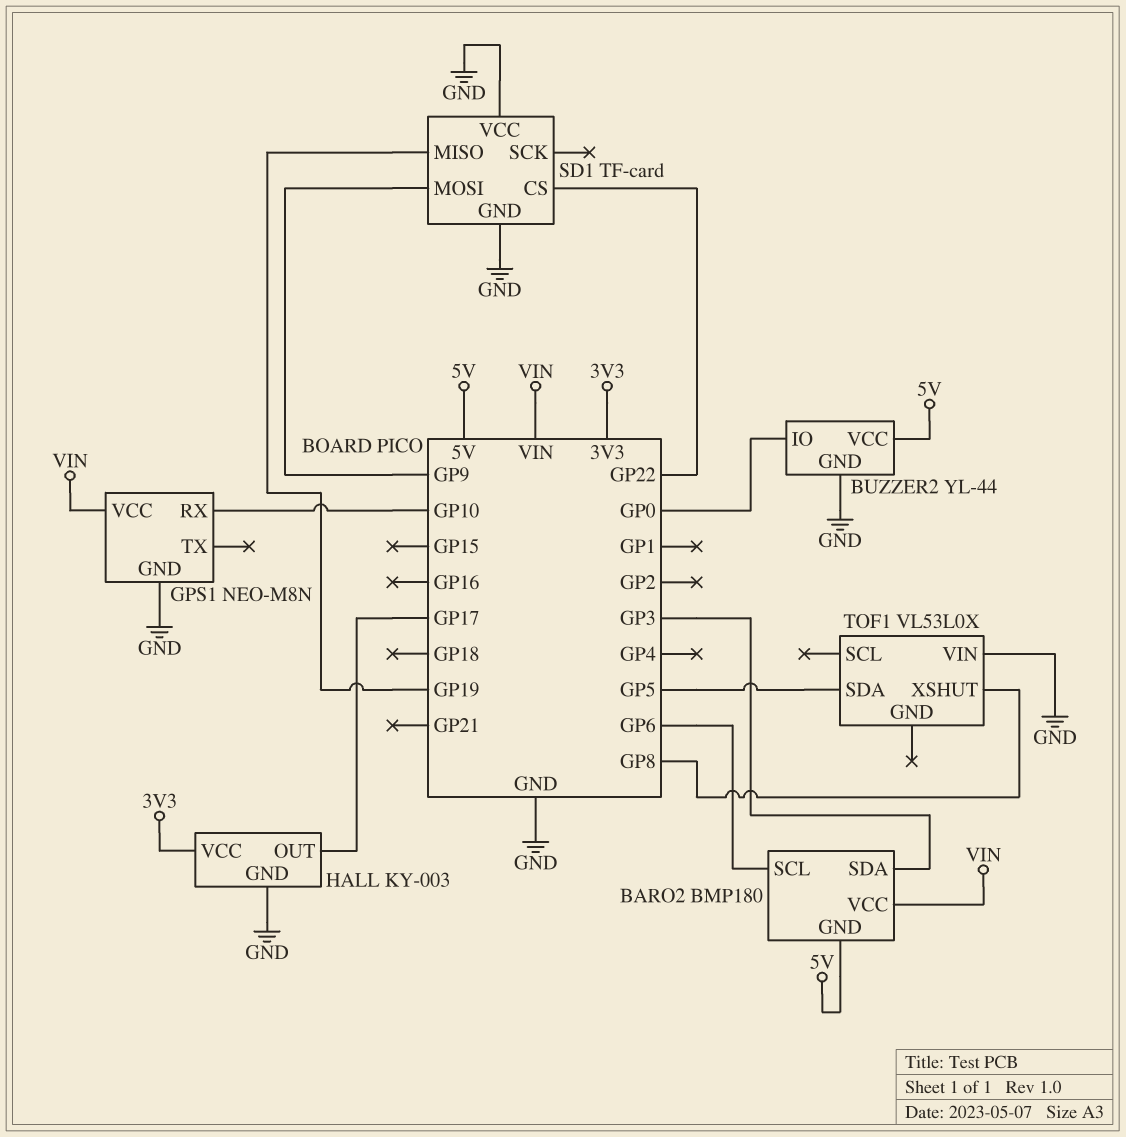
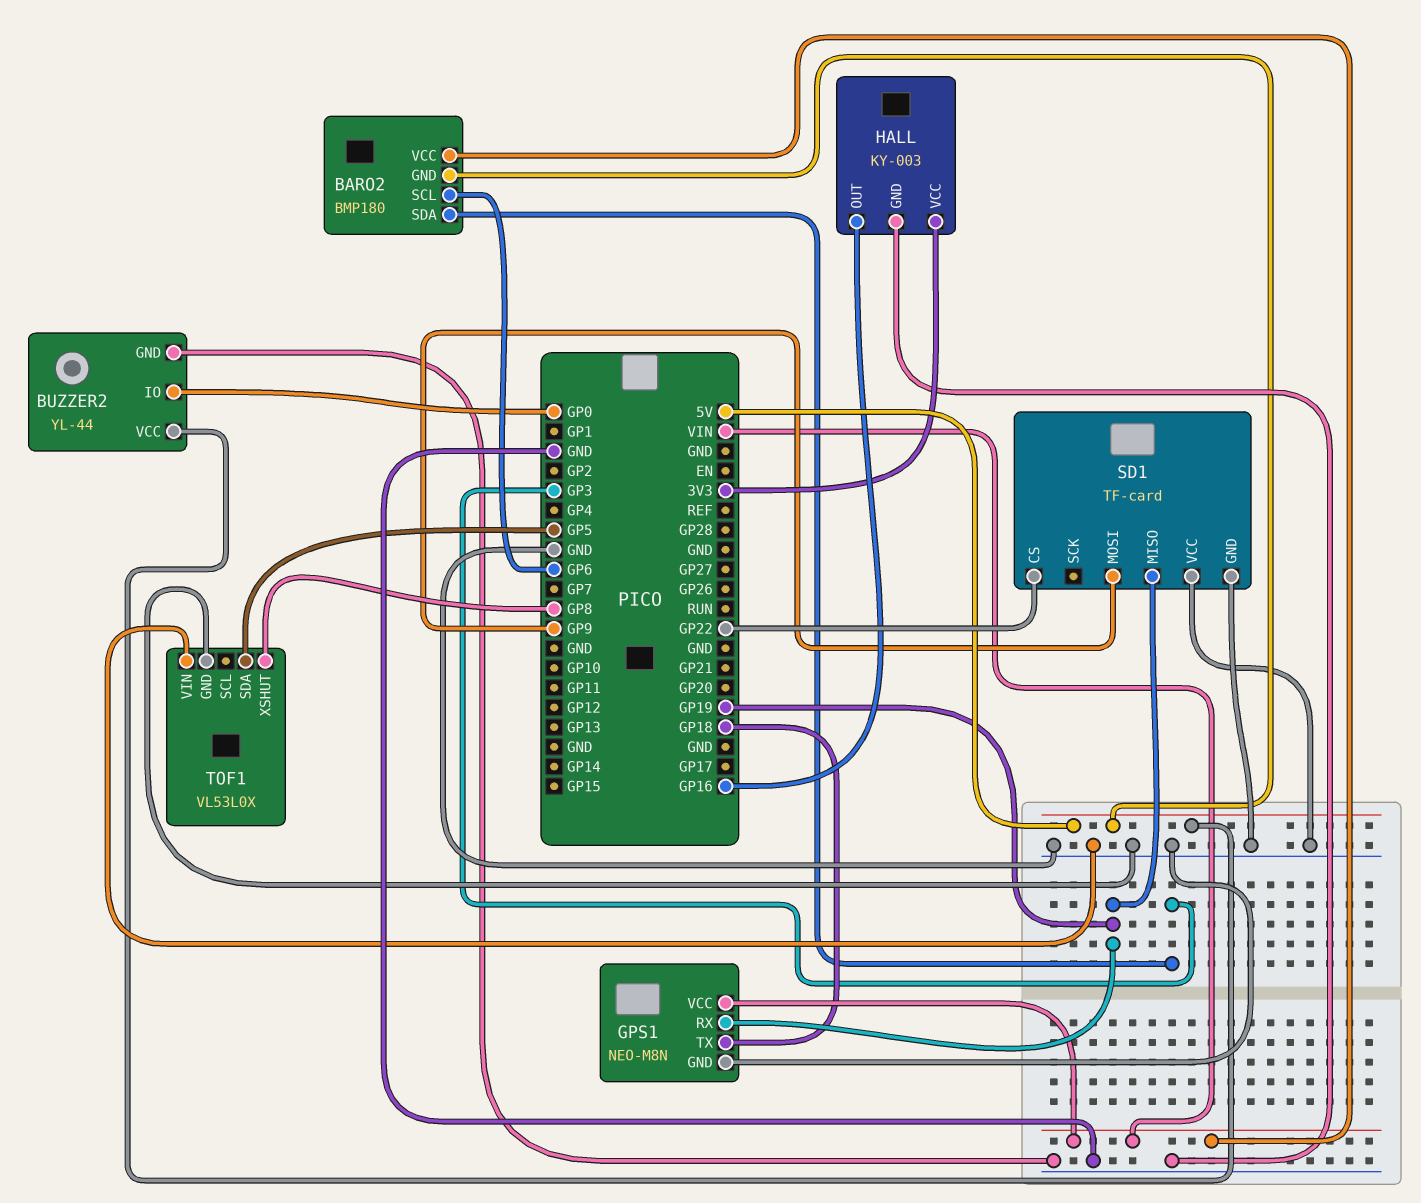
GPS1 pin RX: GP10 -> GP19
GPS1 pin TX: none -> GP18
HALL pin OUT: GP17 -> GP16
TOF1 pin GND: none -> GND

